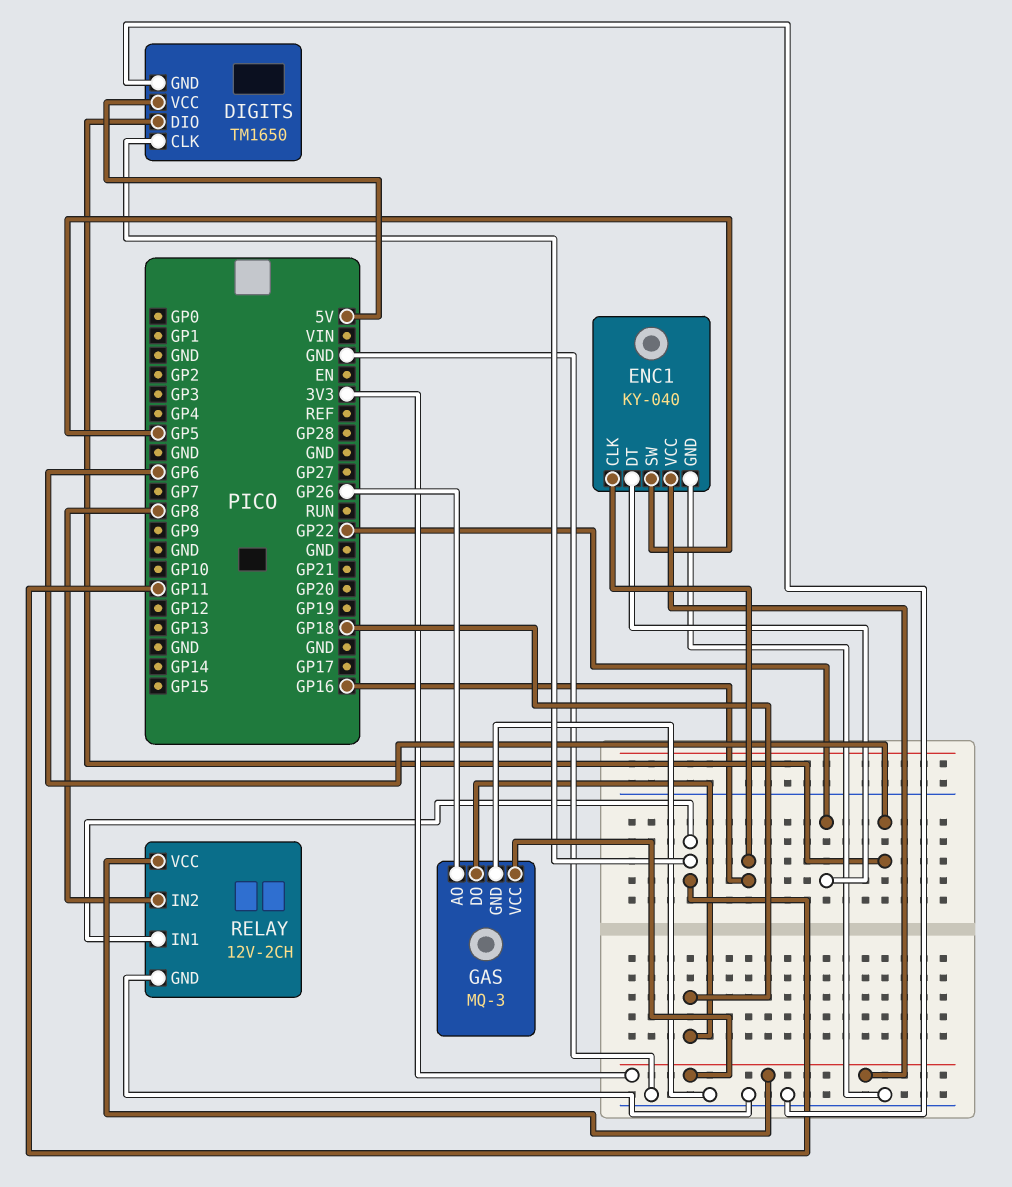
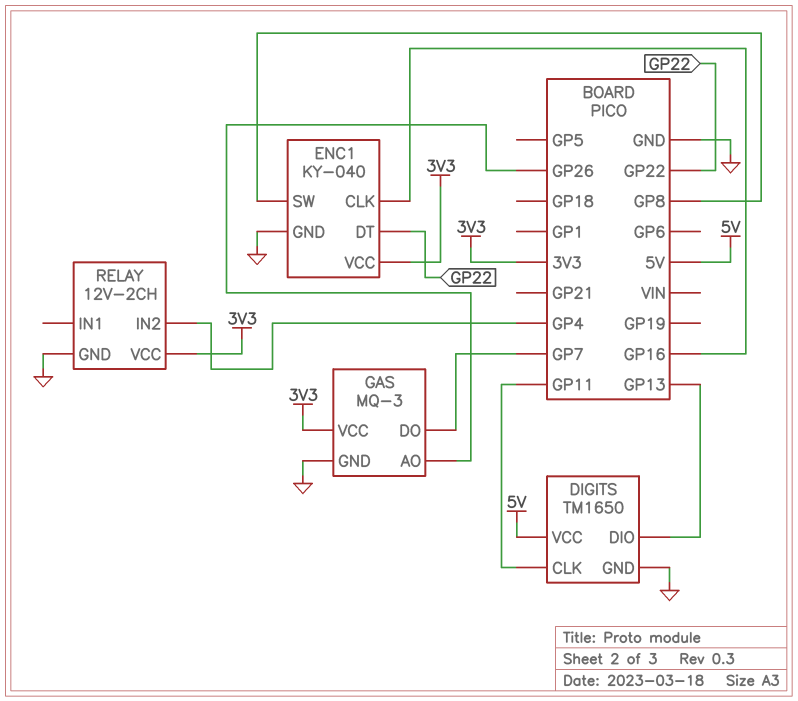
DIGITS pin DIO: GP6 -> GP13
ENC1 pin SW: GP5 -> GP8
GAS pin DO: GP18 -> GP7
RELAY pin IN1: GP11 -> none
RELAY pin IN2: GP8 -> GP4

